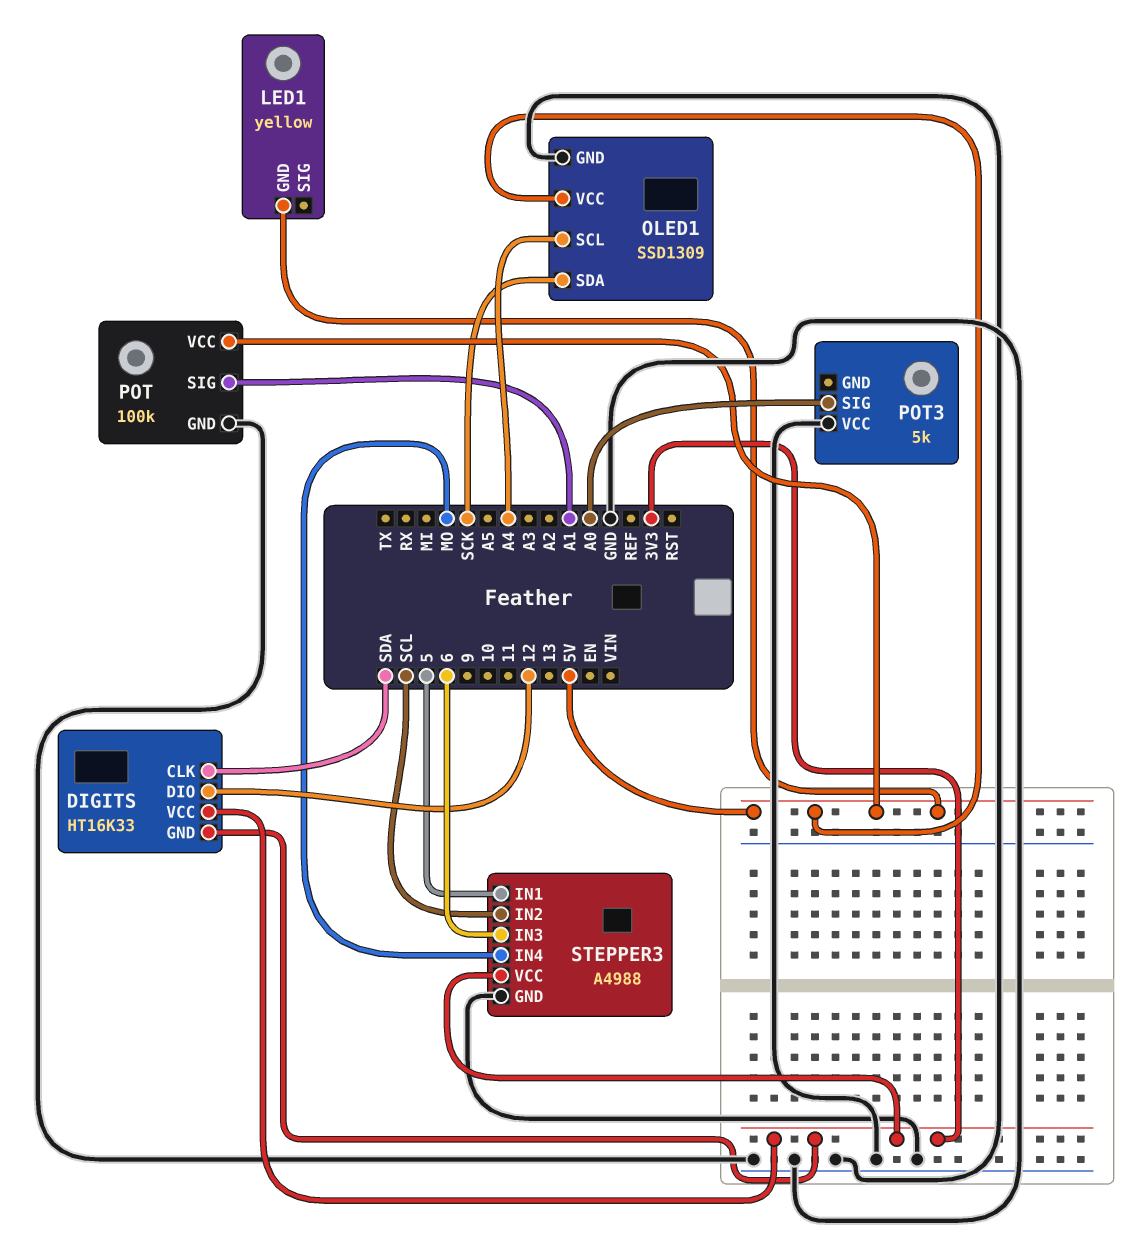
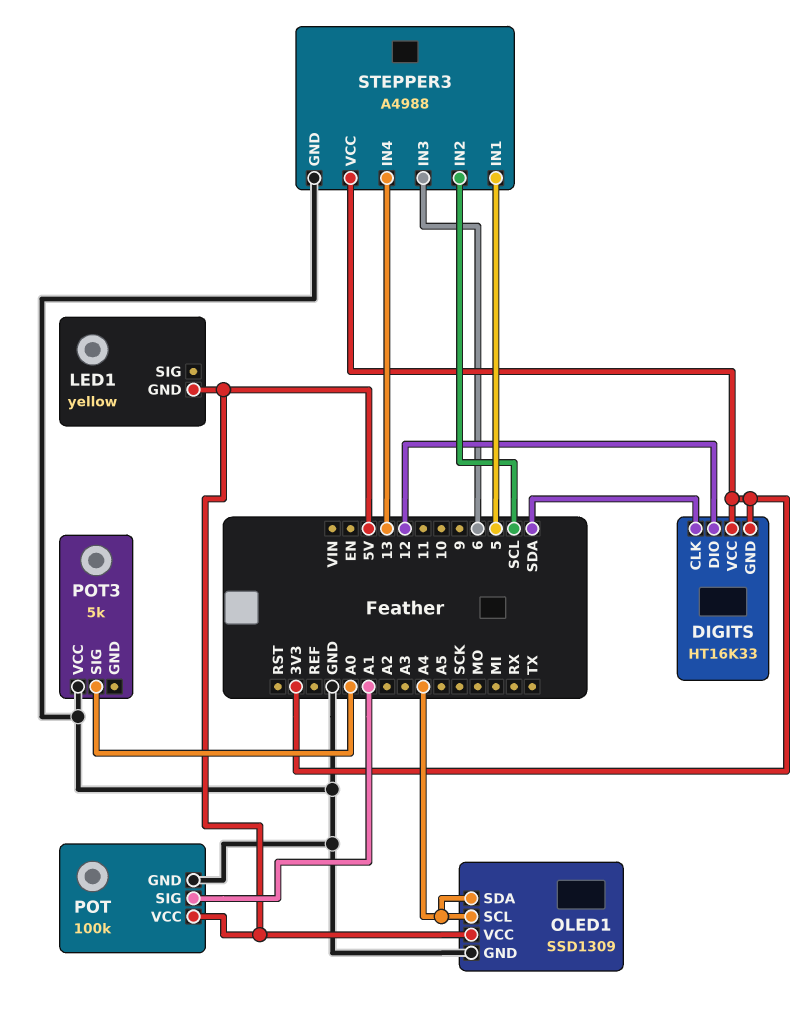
OLED1 pin SDA: SCK -> A4
STEPPER3 pin IN4: MO -> 13

